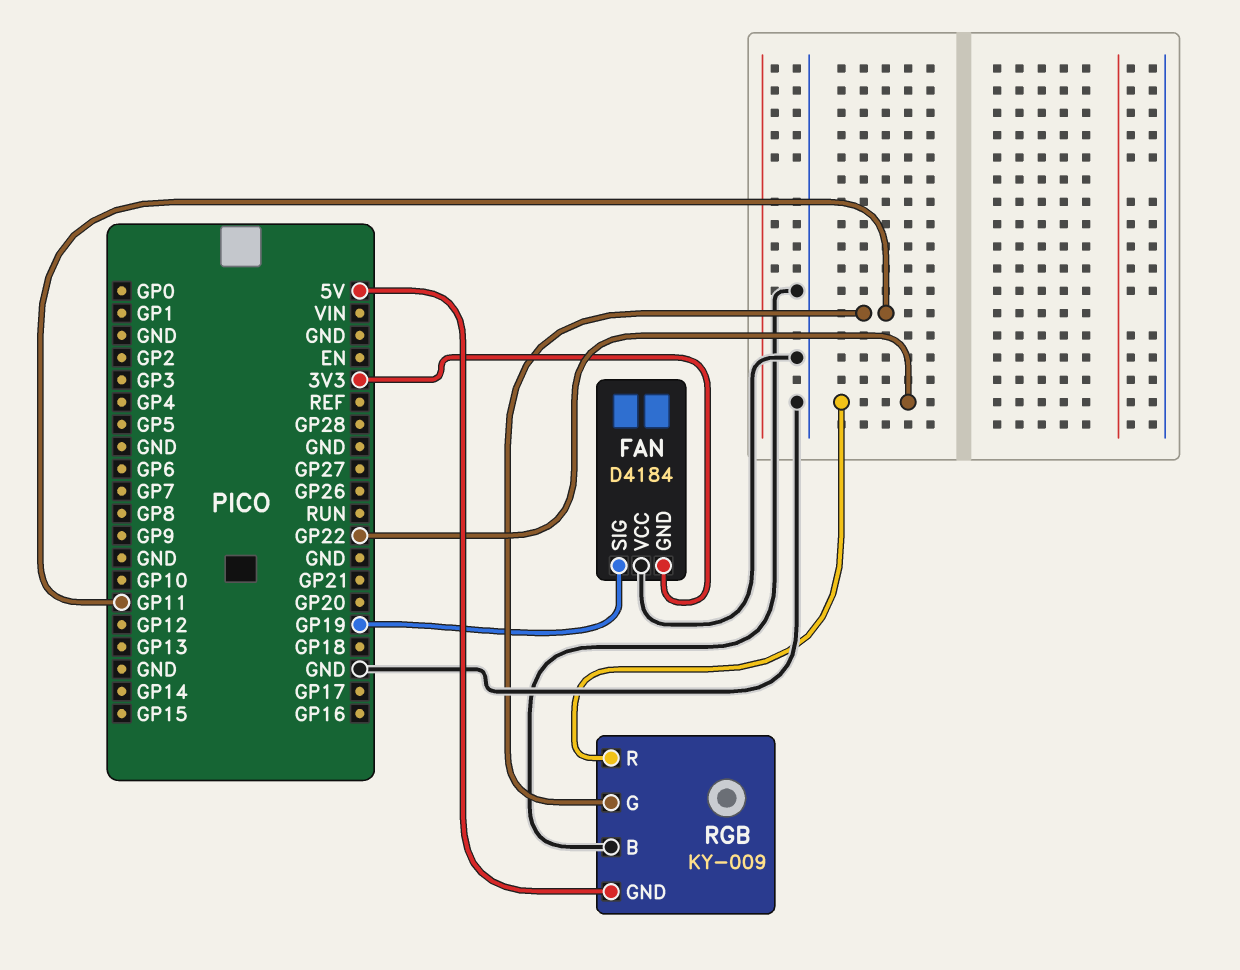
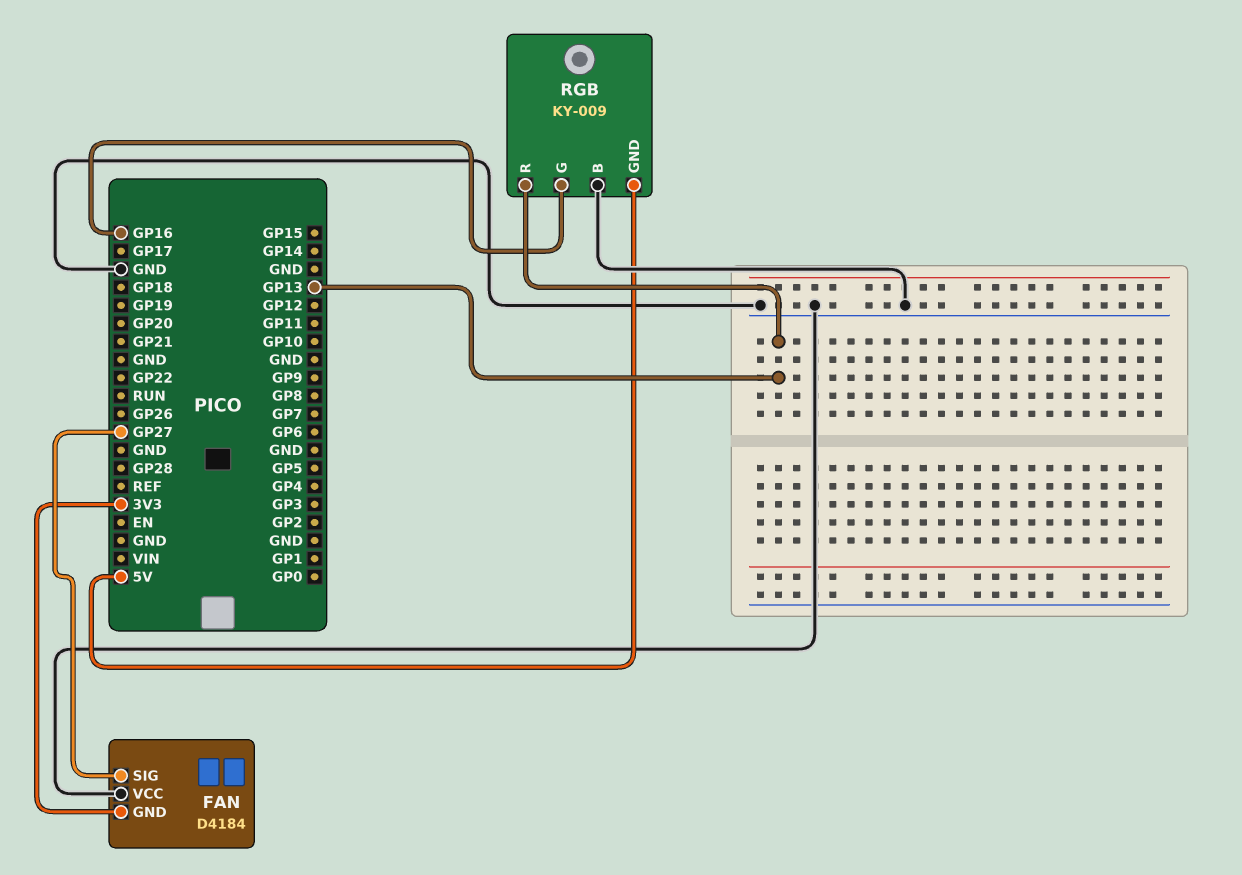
FAN pin SIG: GP19 -> GP27
RGB pin G: GP11 -> GP16
RGB pin R: GP22 -> GP13

